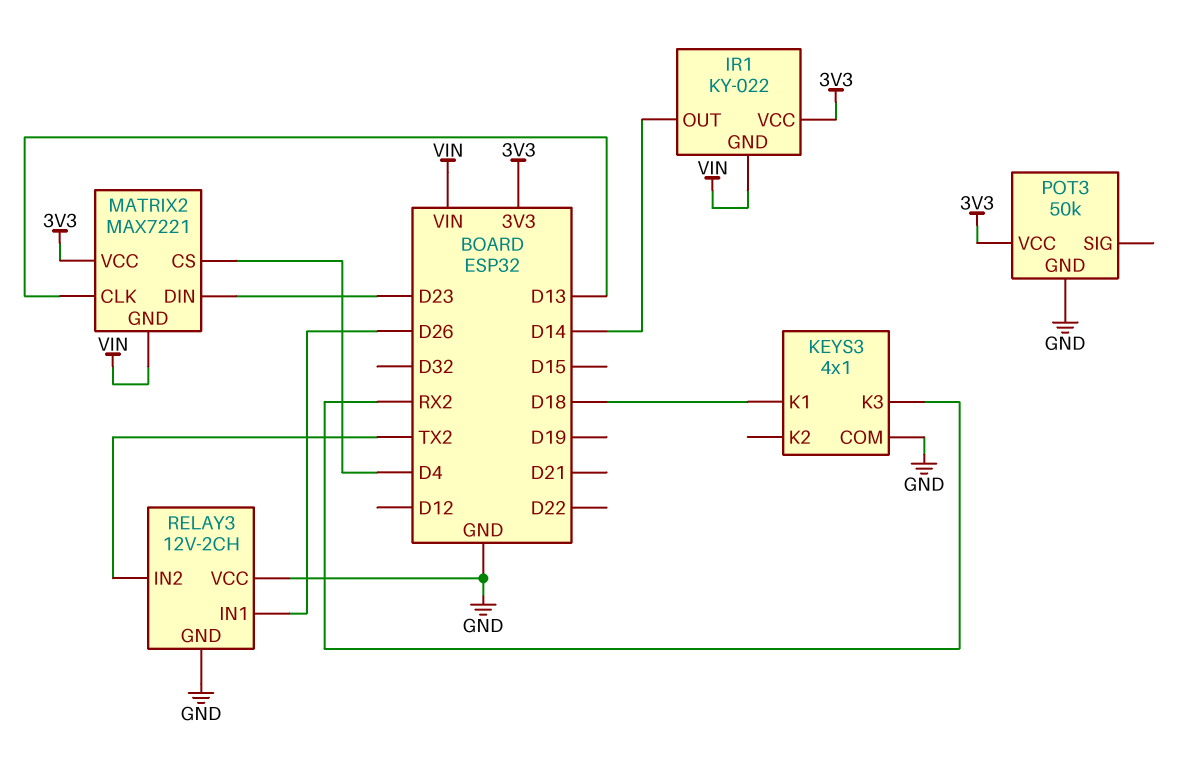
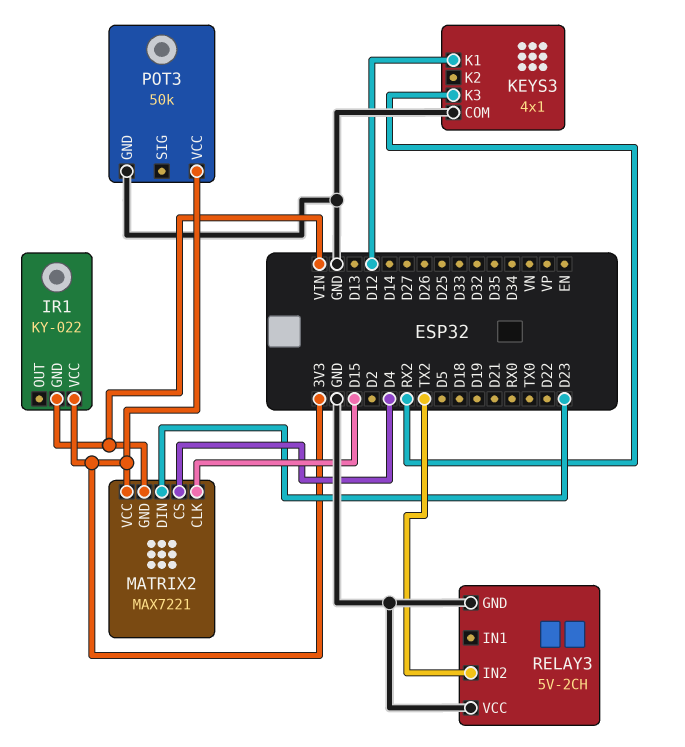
IR1 pin OUT: D14 -> none
KEYS3 pin K1: D18 -> D12
MATRIX2 pin CLK: D13 -> D15
RELAY3: 12V-2CH -> 5V-2CH
RELAY3 pin IN1: D26 -> none

